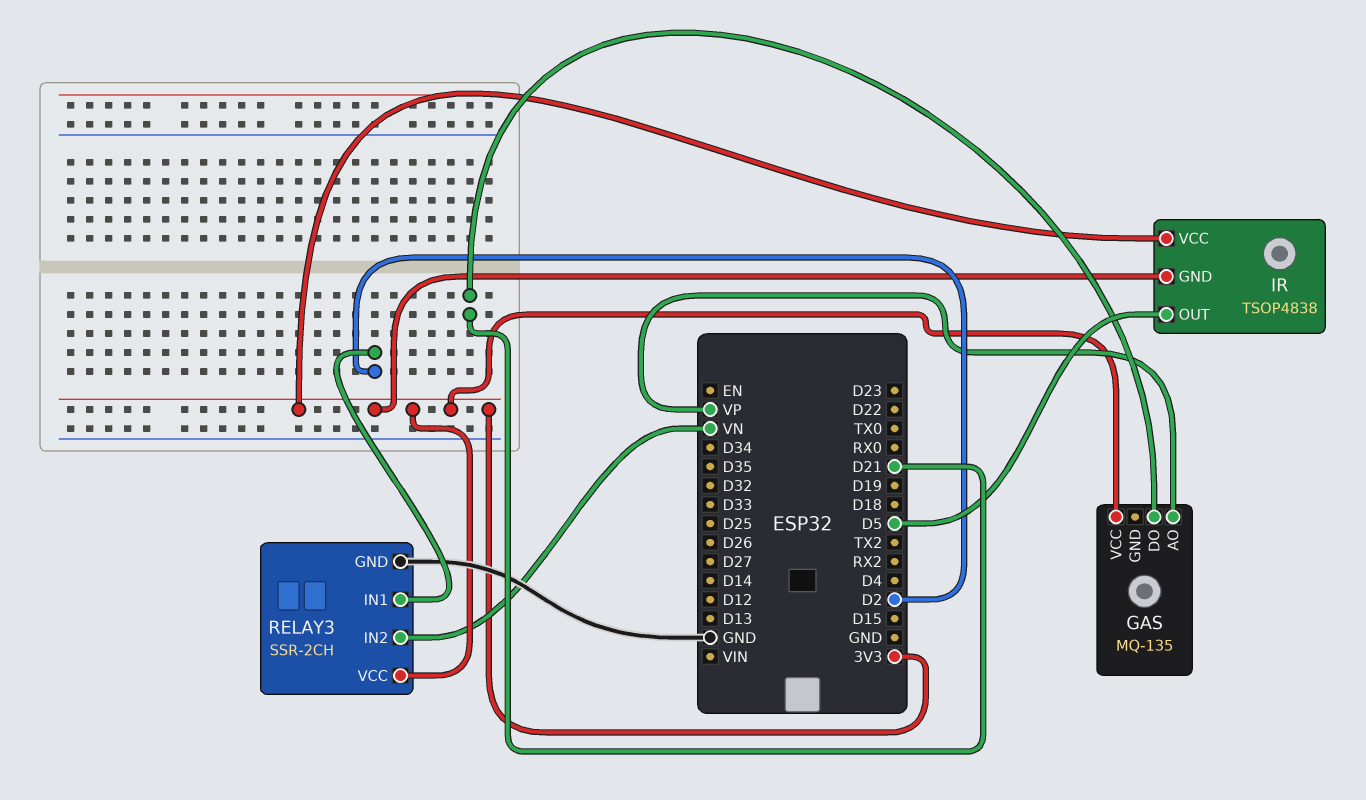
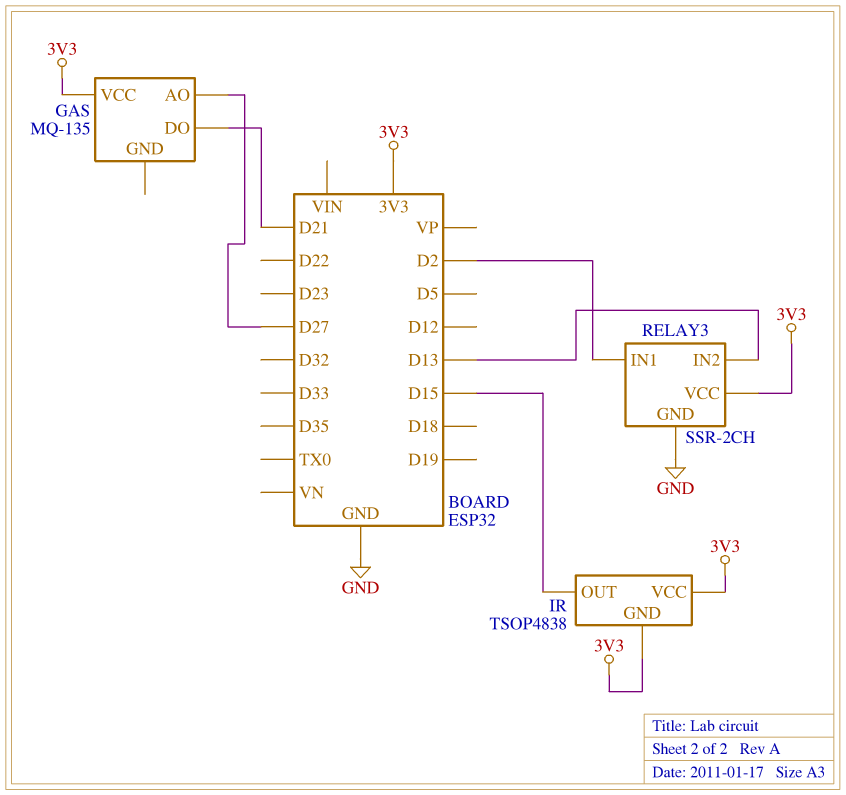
GAS pin AO: VP -> D27
IR pin OUT: D5 -> D15
RELAY3 pin IN2: VN -> D13

